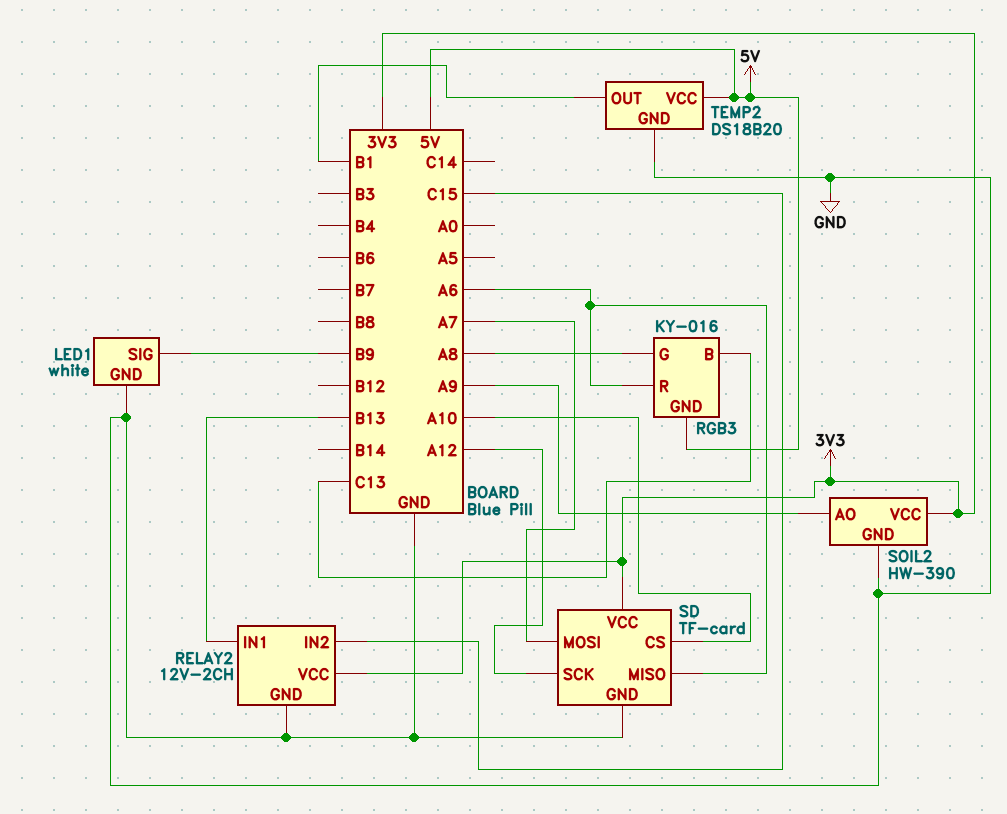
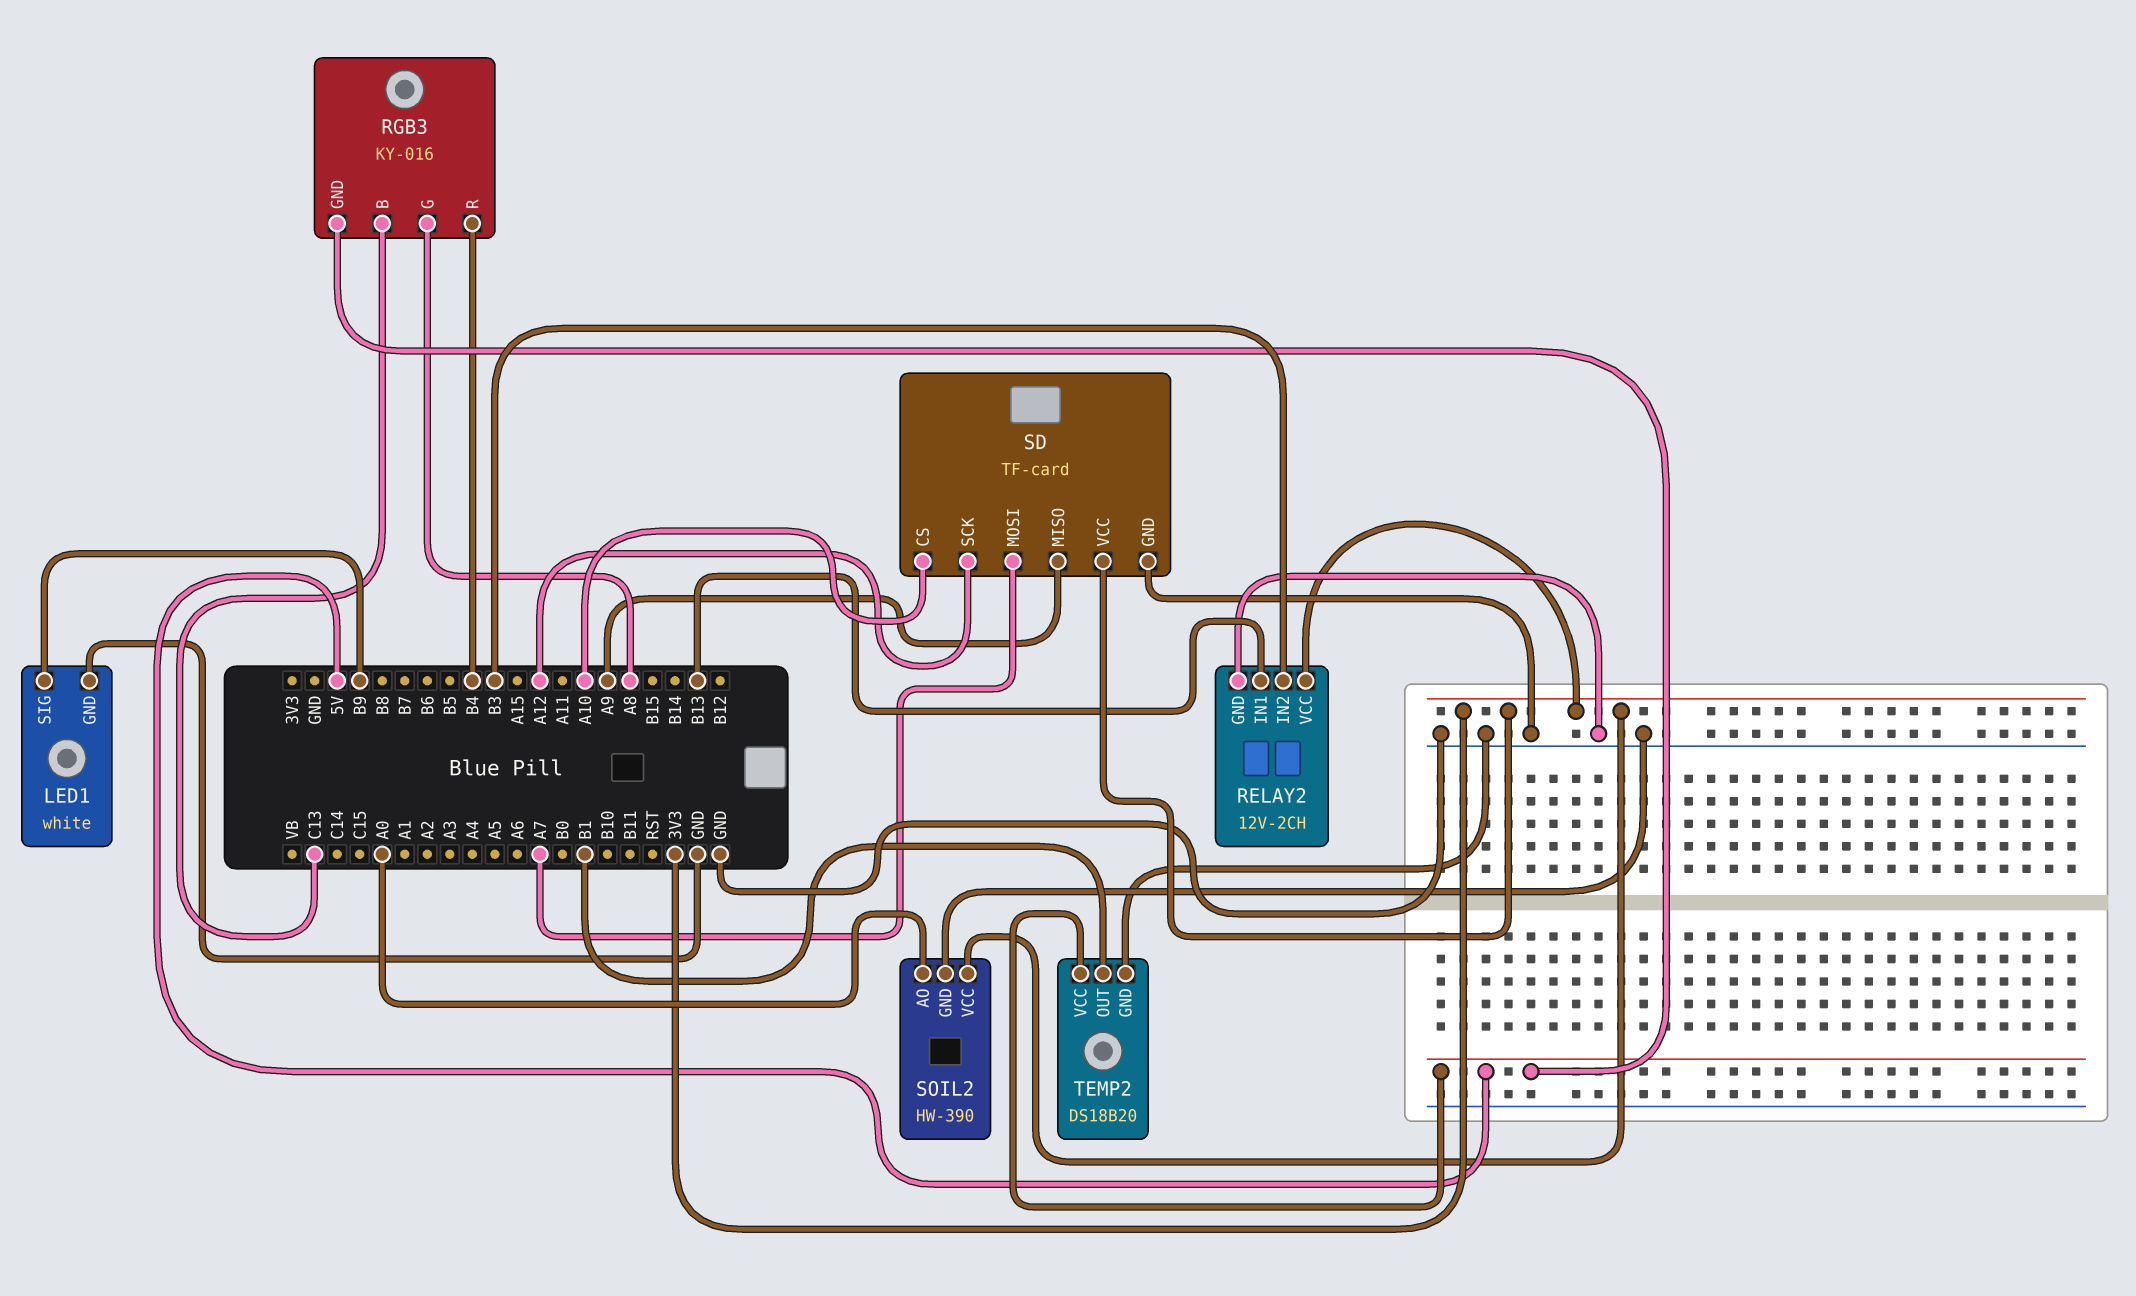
RELAY2 pin IN2: C15 -> B3
RGB3 pin R: A6 -> B4
SD pin MISO: A6 -> A9
SOIL2 pin AO: A9 -> A0

